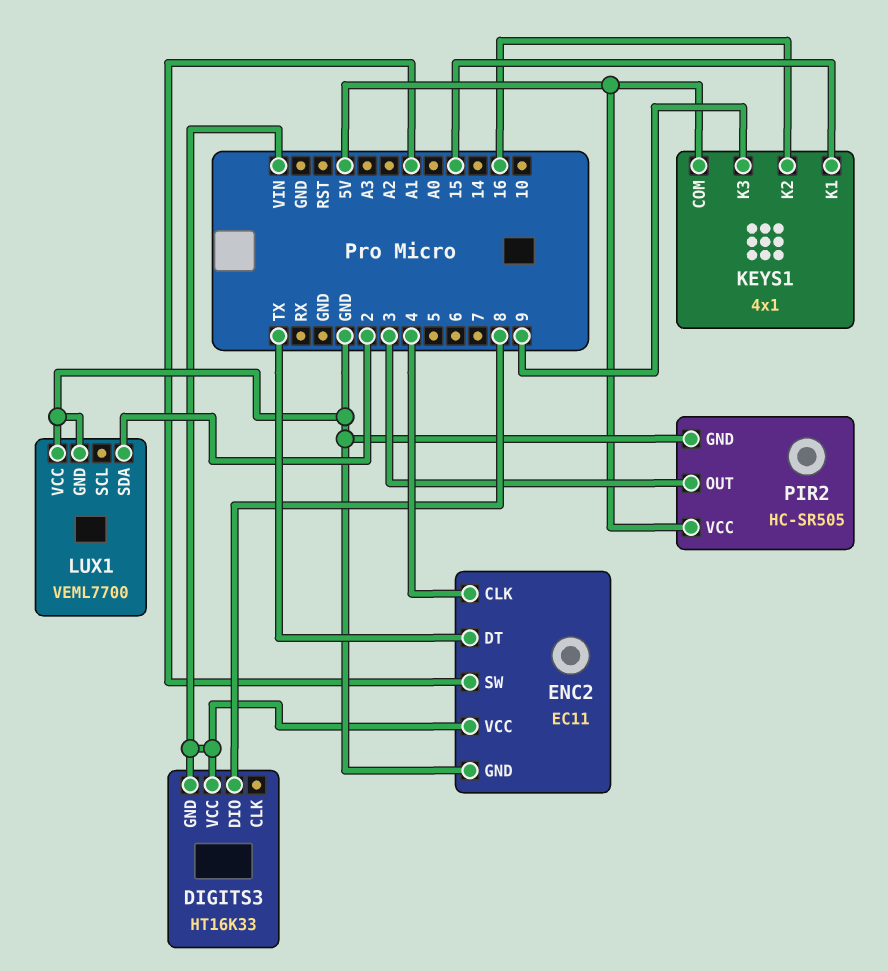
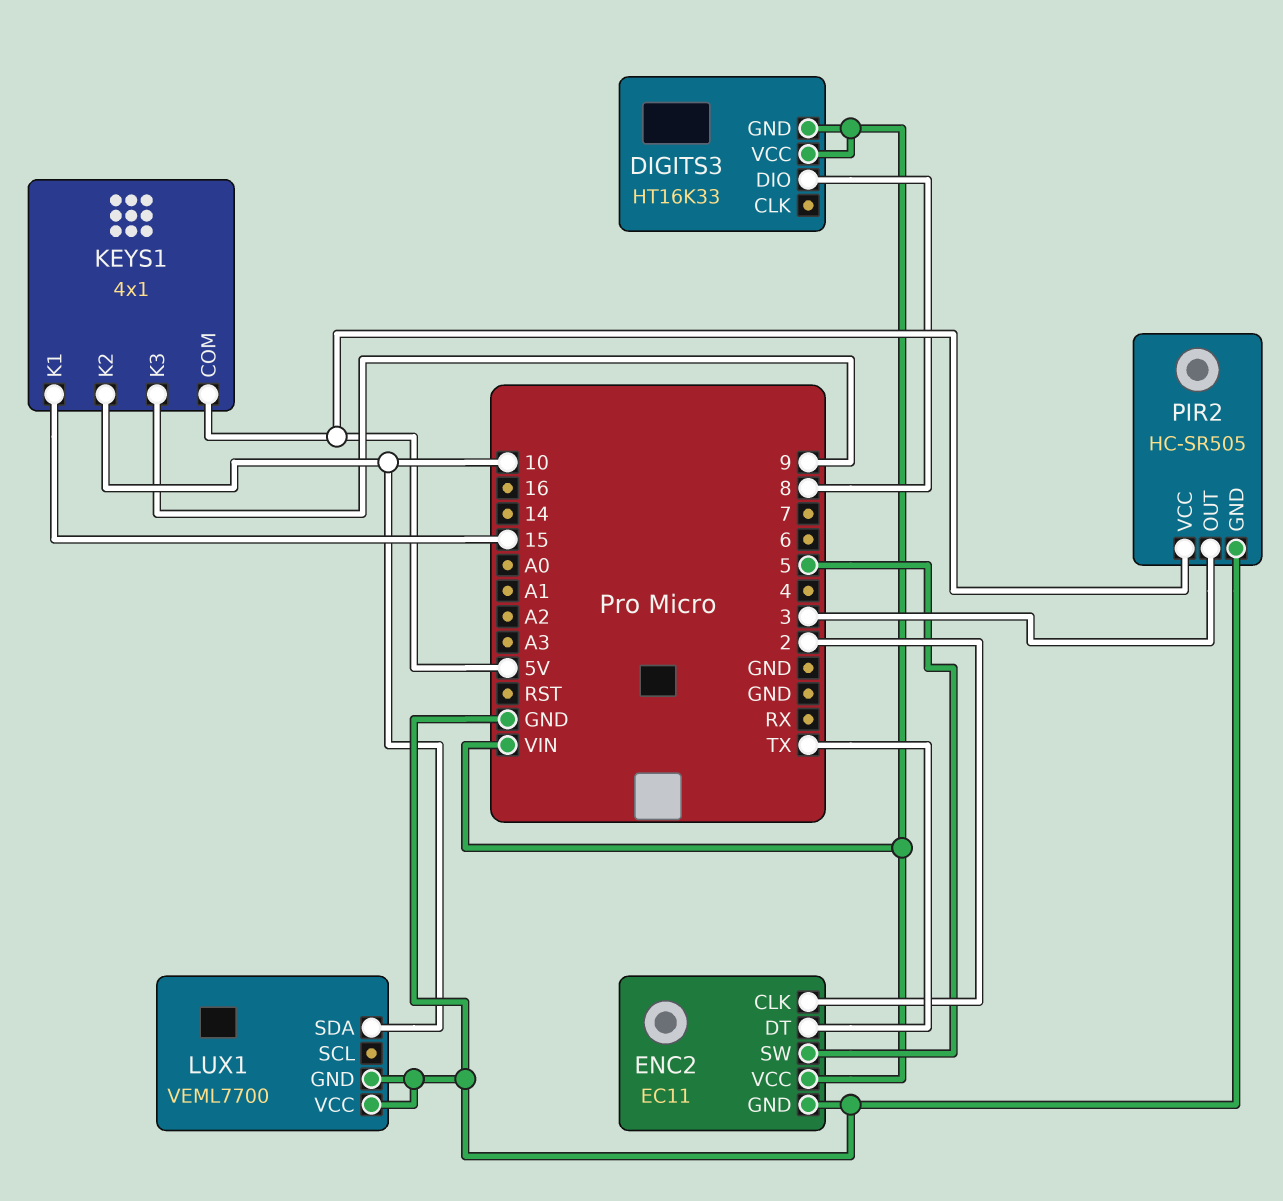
ENC2 pin CLK: 4 -> 2
ENC2 pin SW: A1 -> 5
KEYS1 pin K2: 16 -> 10
LUX1 pin SDA: 2 -> 10

